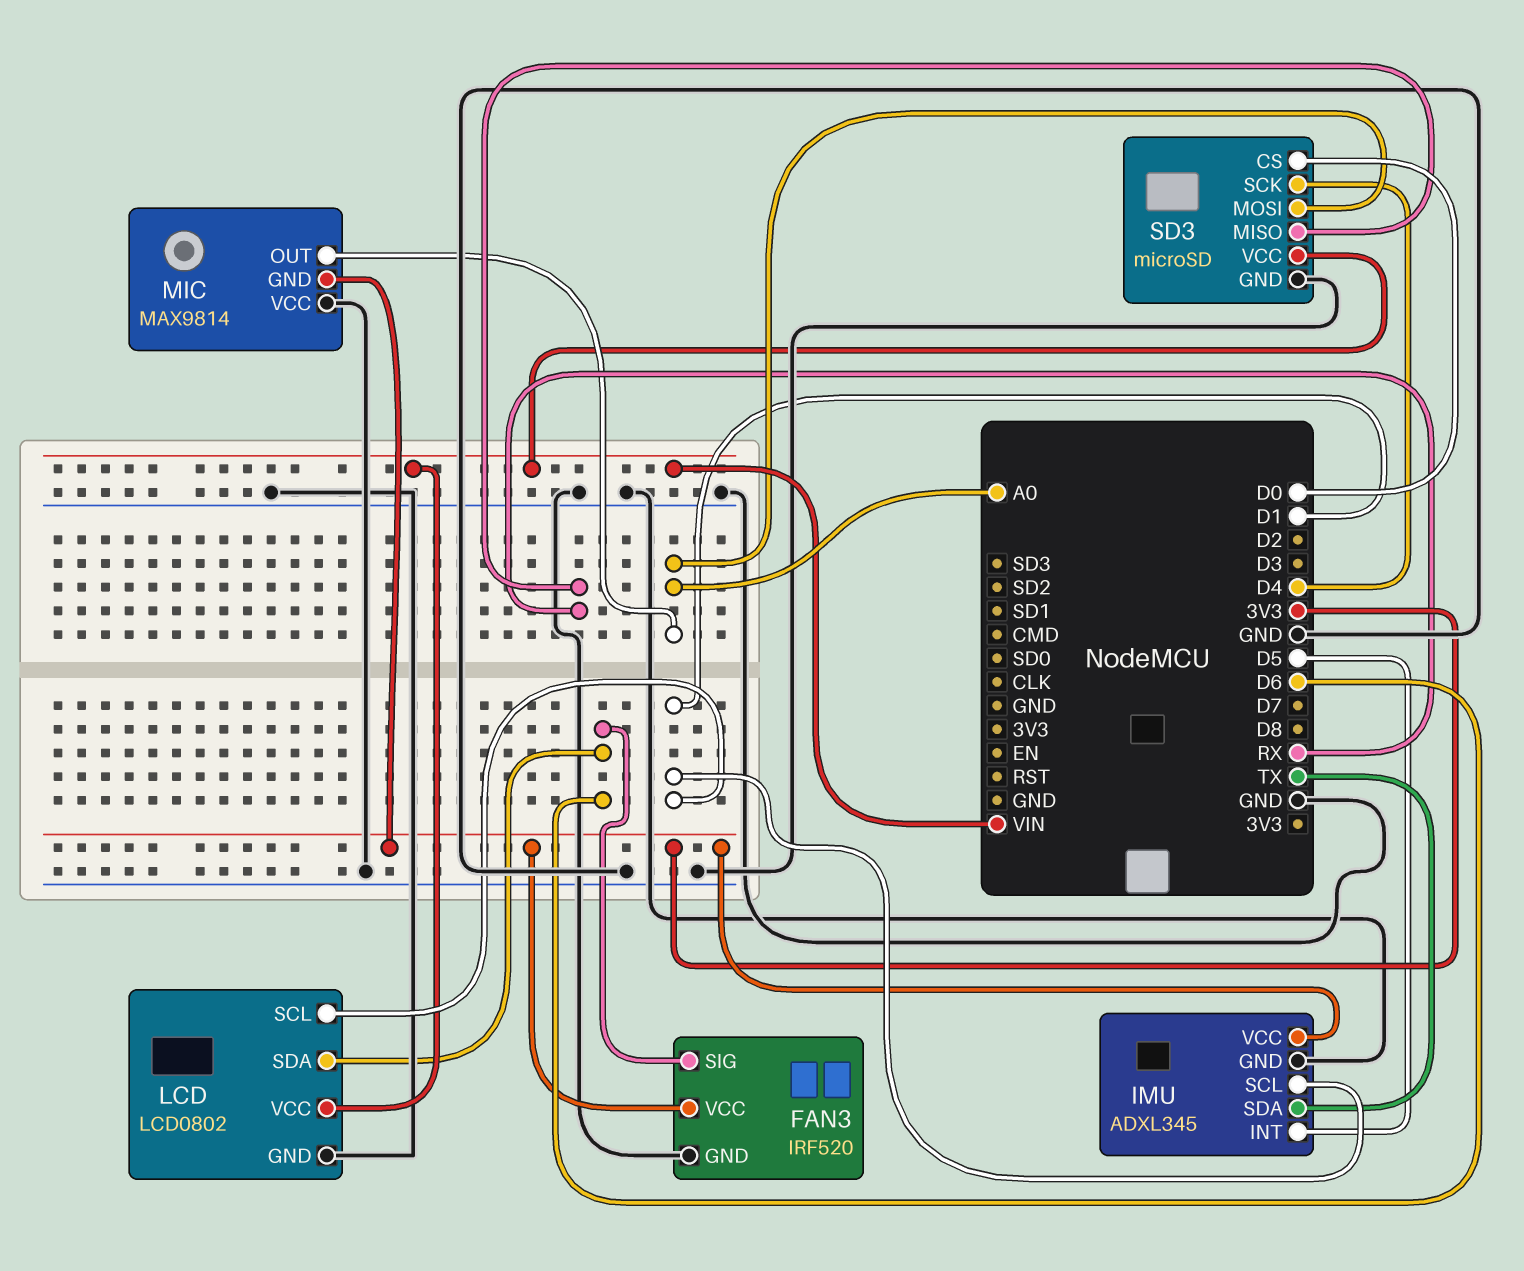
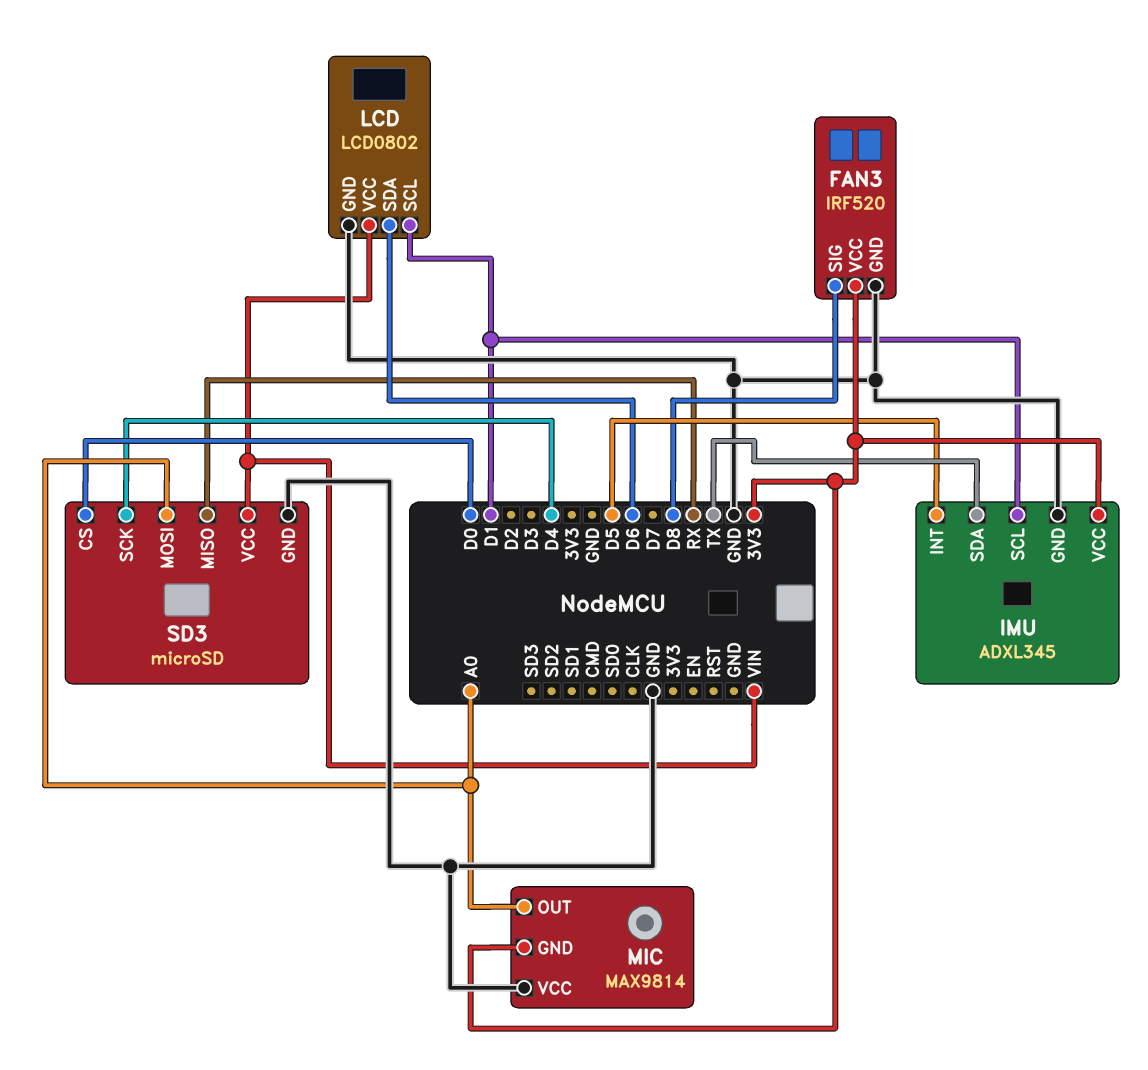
FAN3 pin SIG: D6 -> D8

